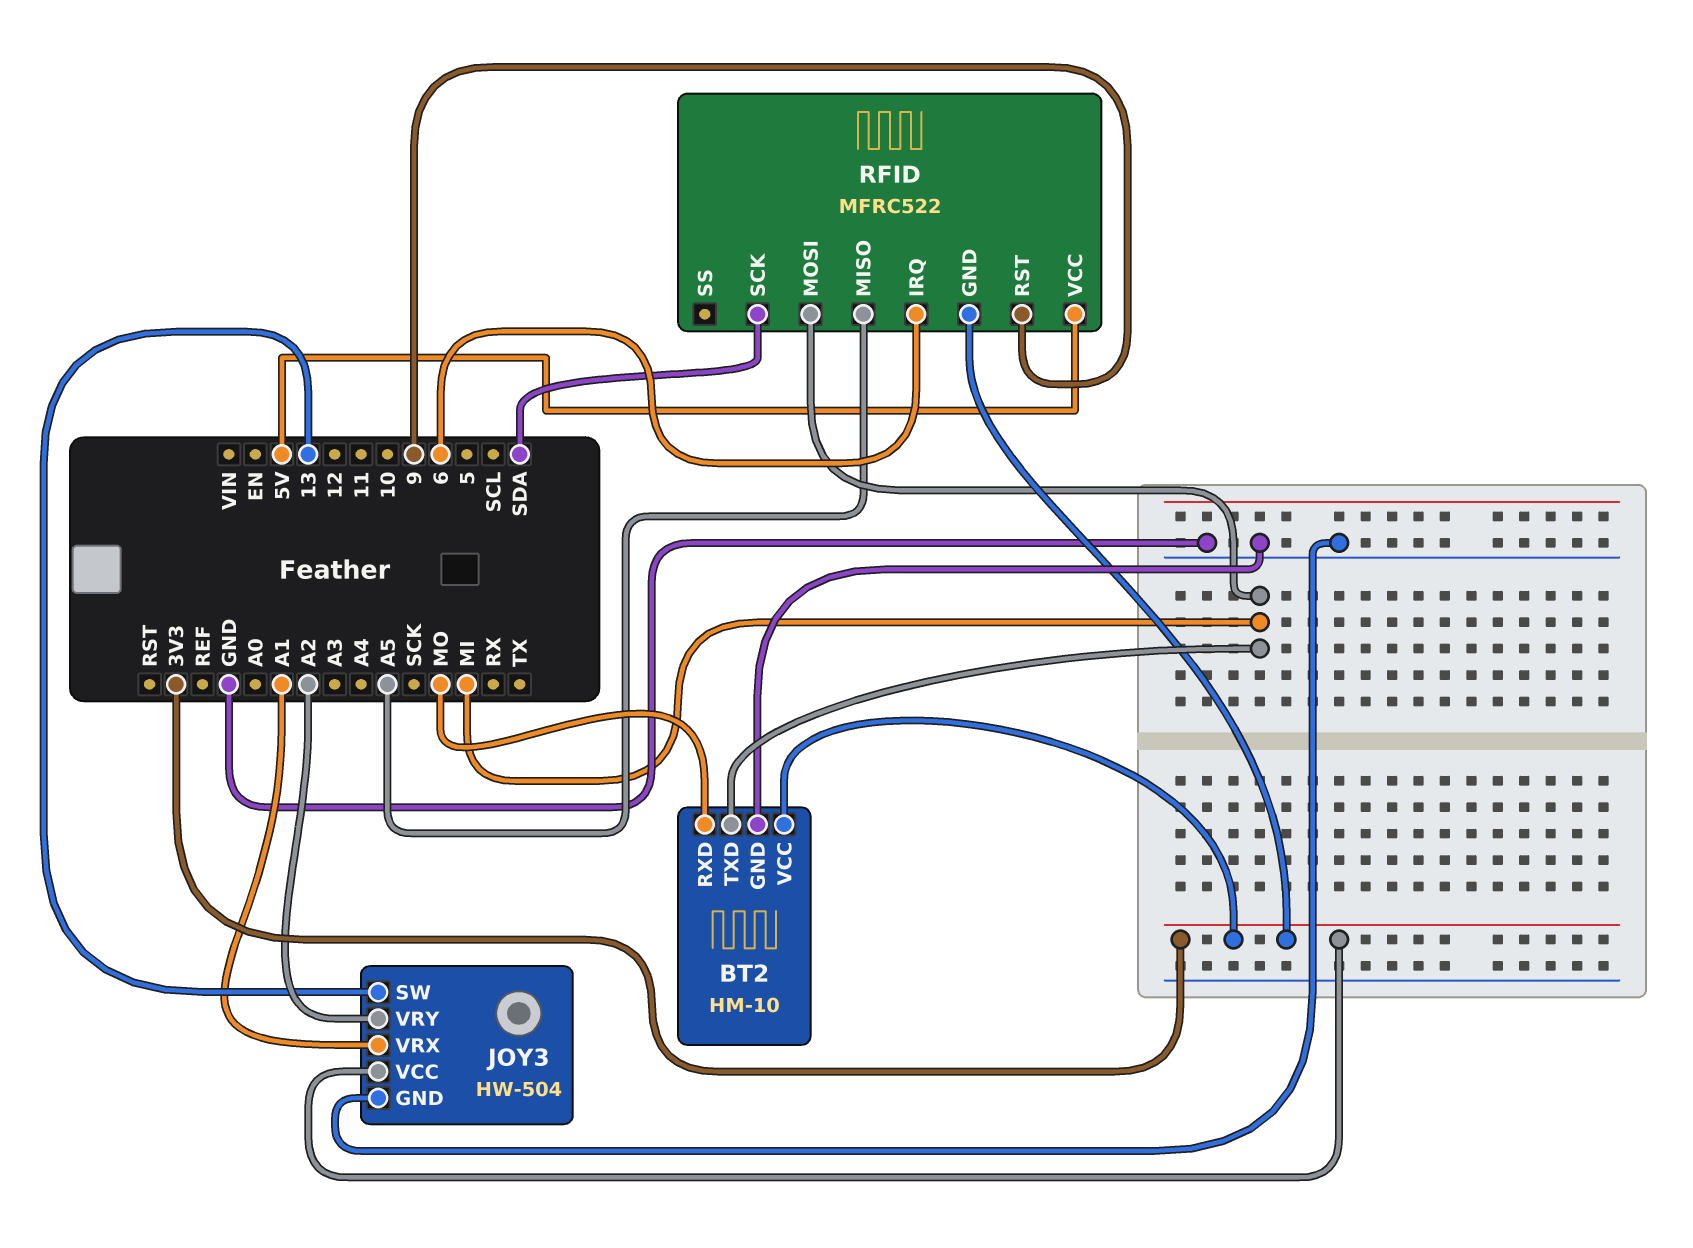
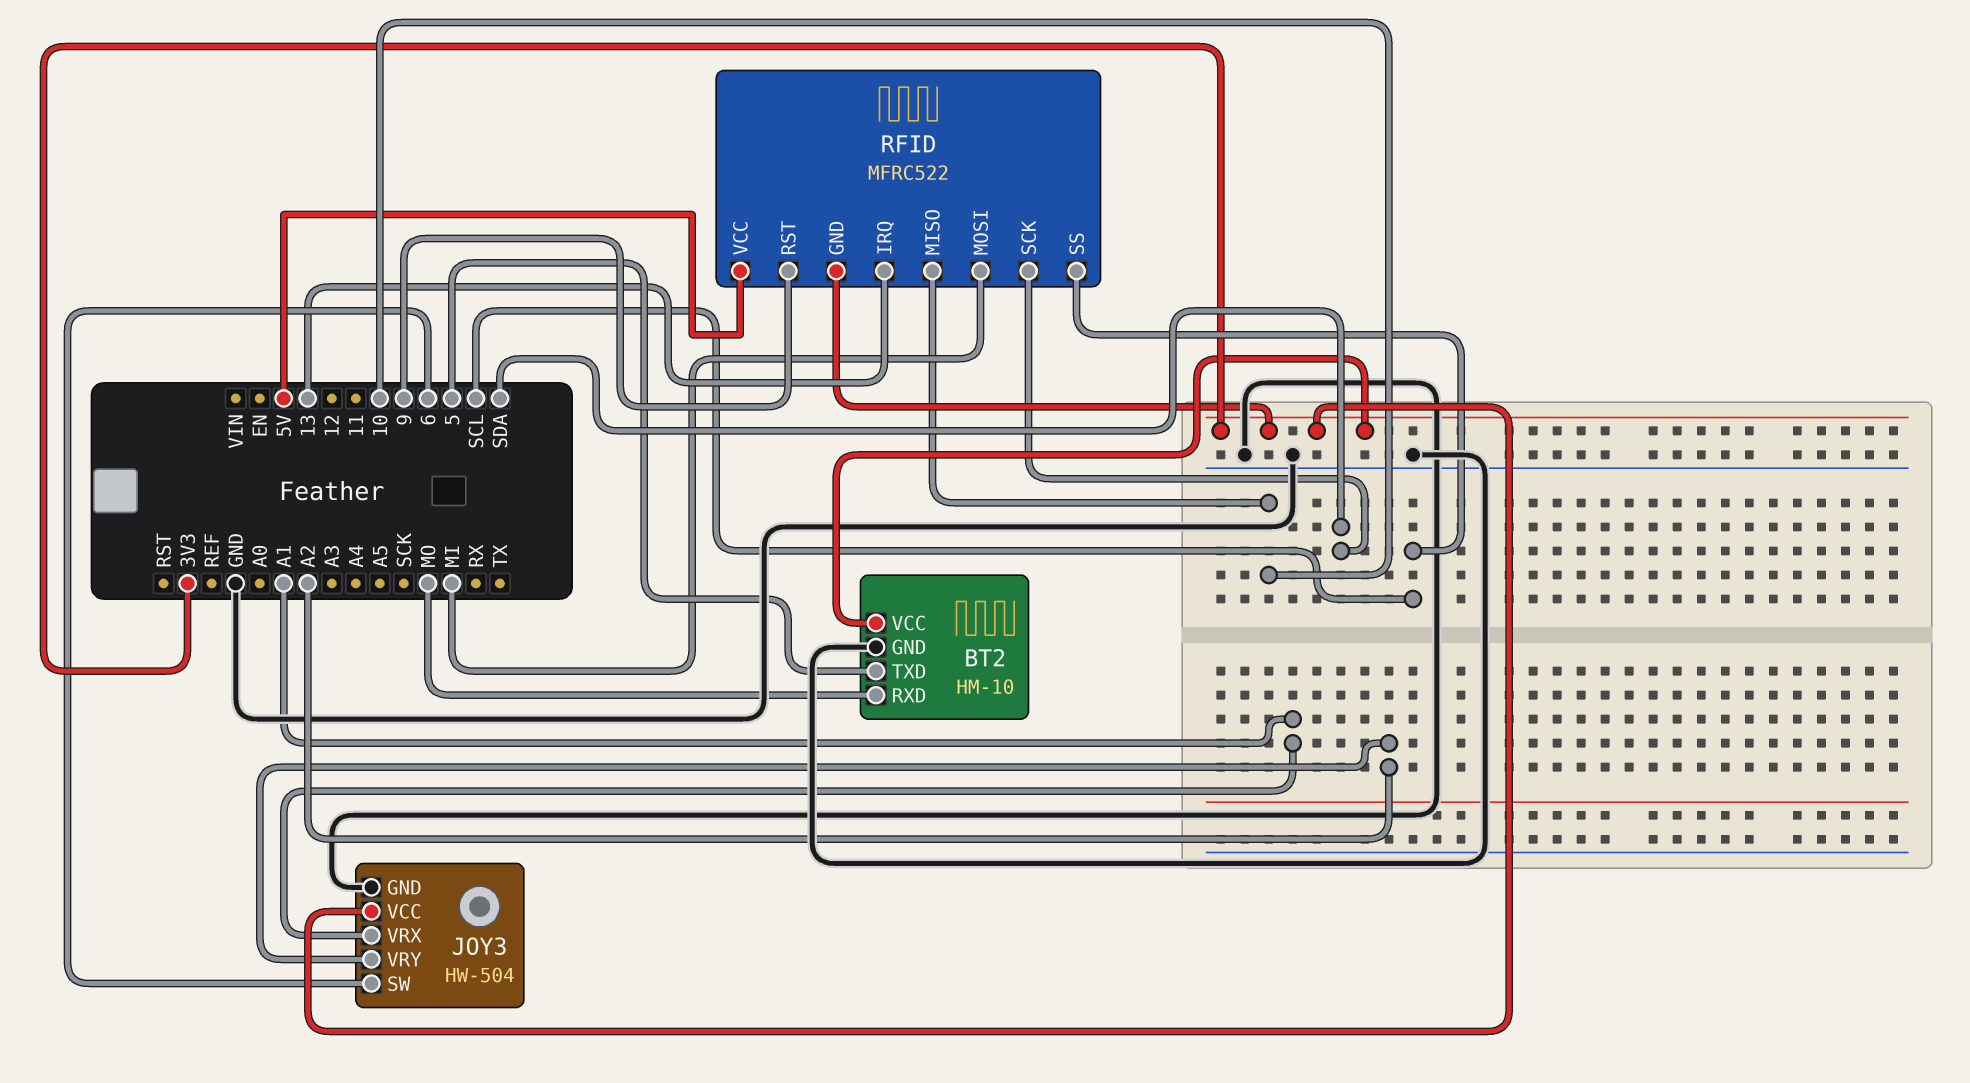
BT2 pin TXD: MI -> 5
JOY3 pin SW: 13 -> 6
RFID pin IRQ: 6 -> 13
RFID pin MISO: A5 -> 10
RFID pin SS: none -> SCL

